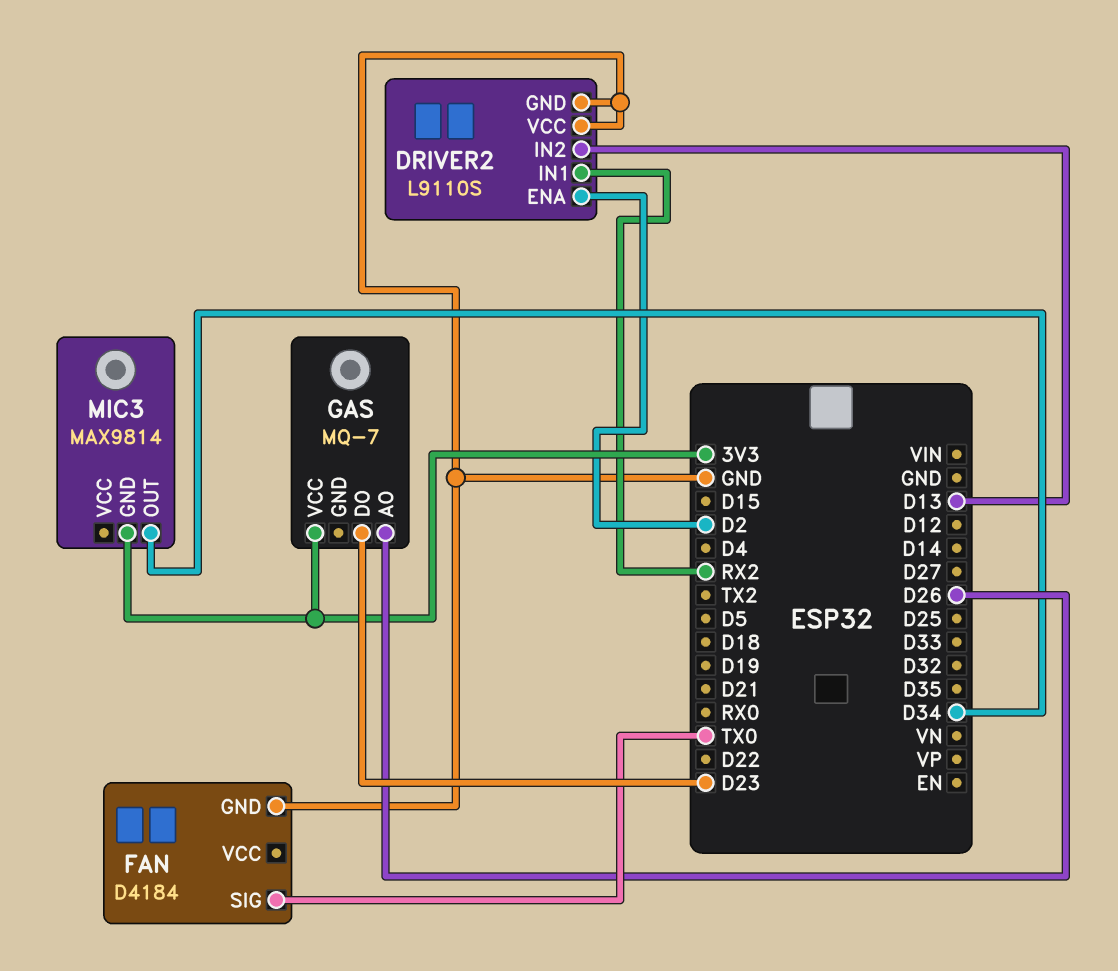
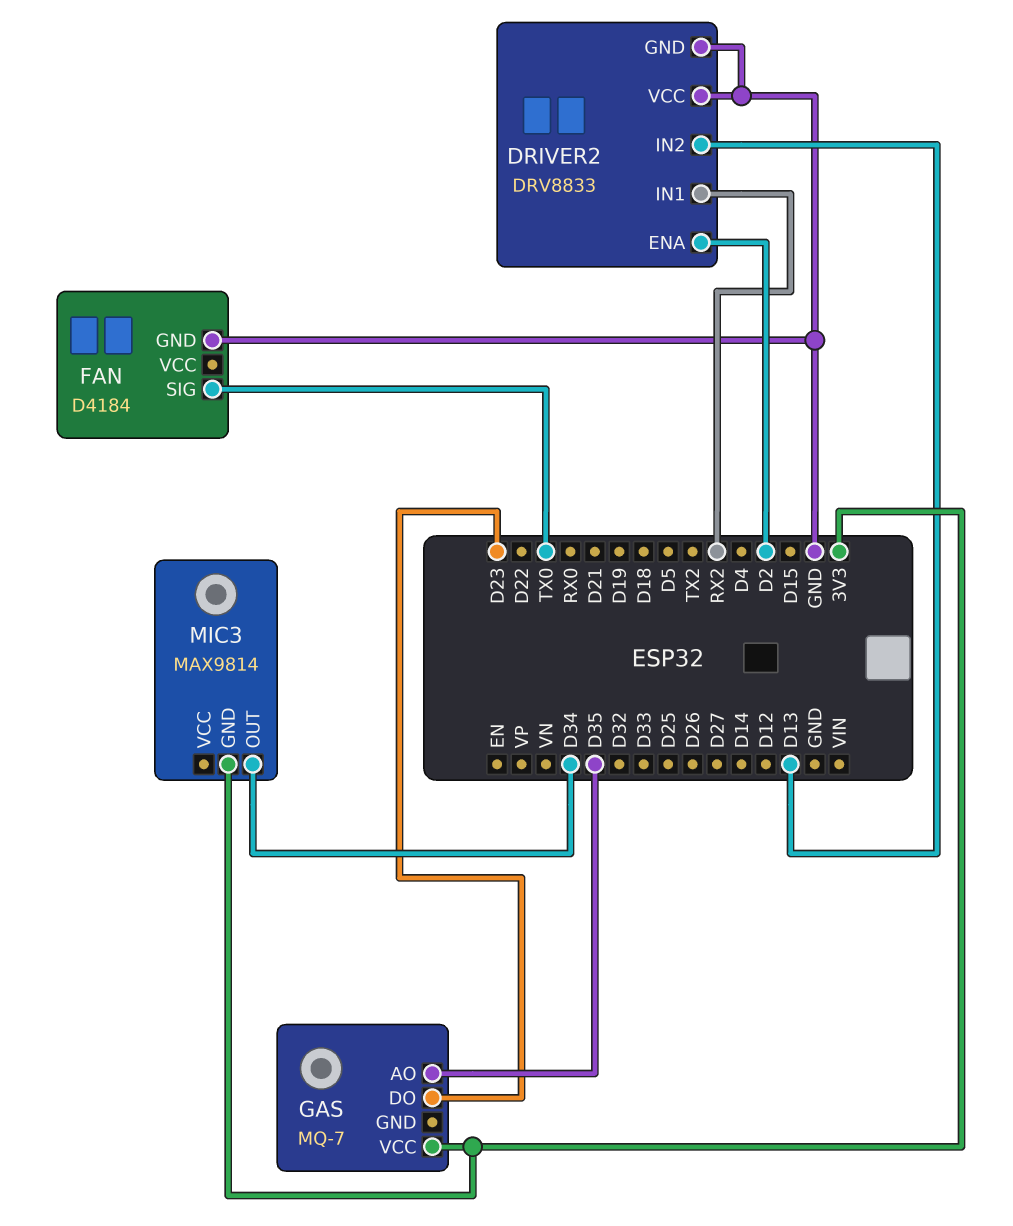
DRIVER2: L9110S -> DRV8833
GAS pin AO: D26 -> D35

